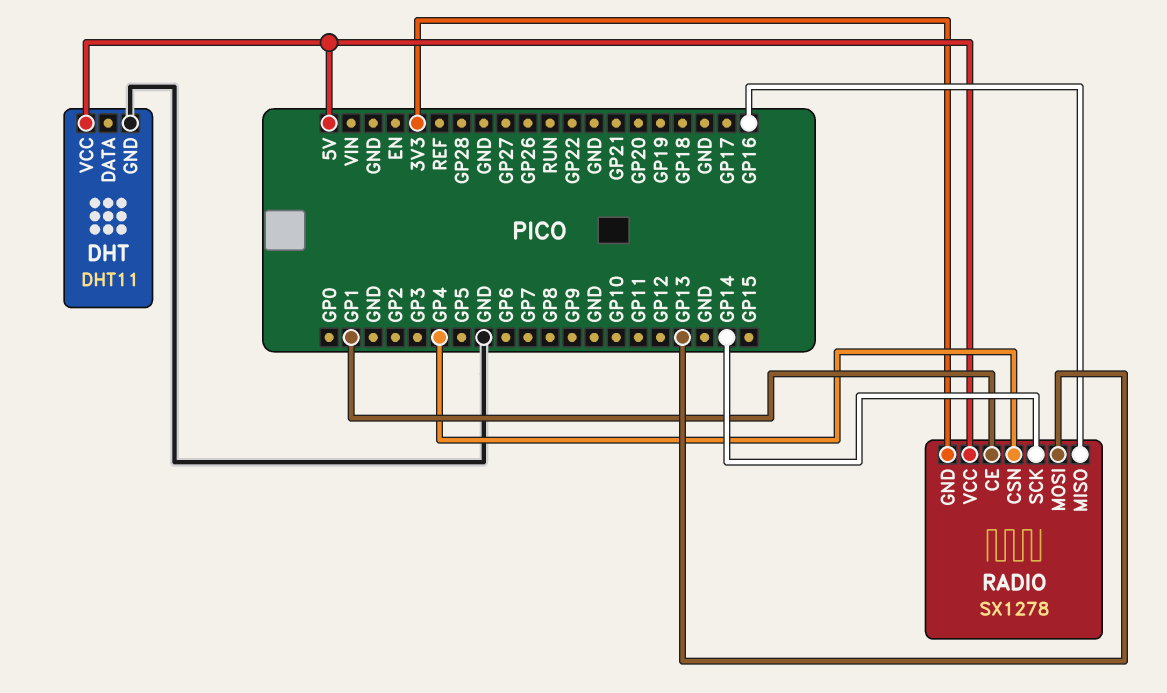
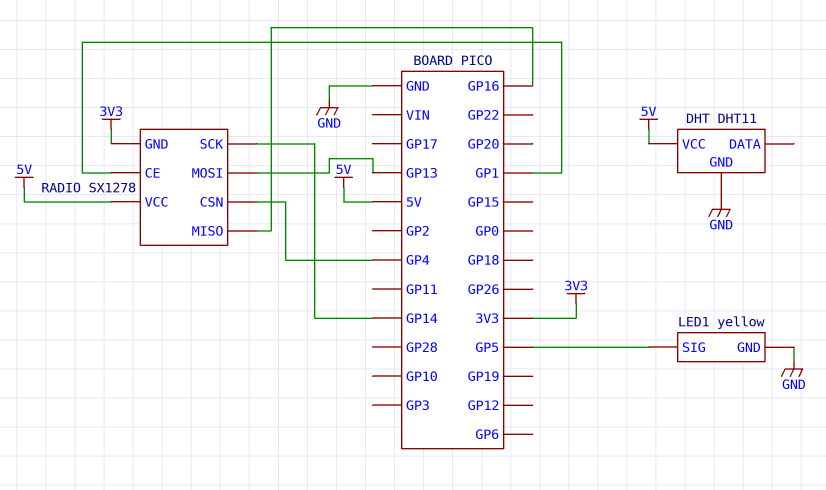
LED1: none -> yellow
LED1 pin GND: none -> GND
LED1 pin SIG: none -> GP5

